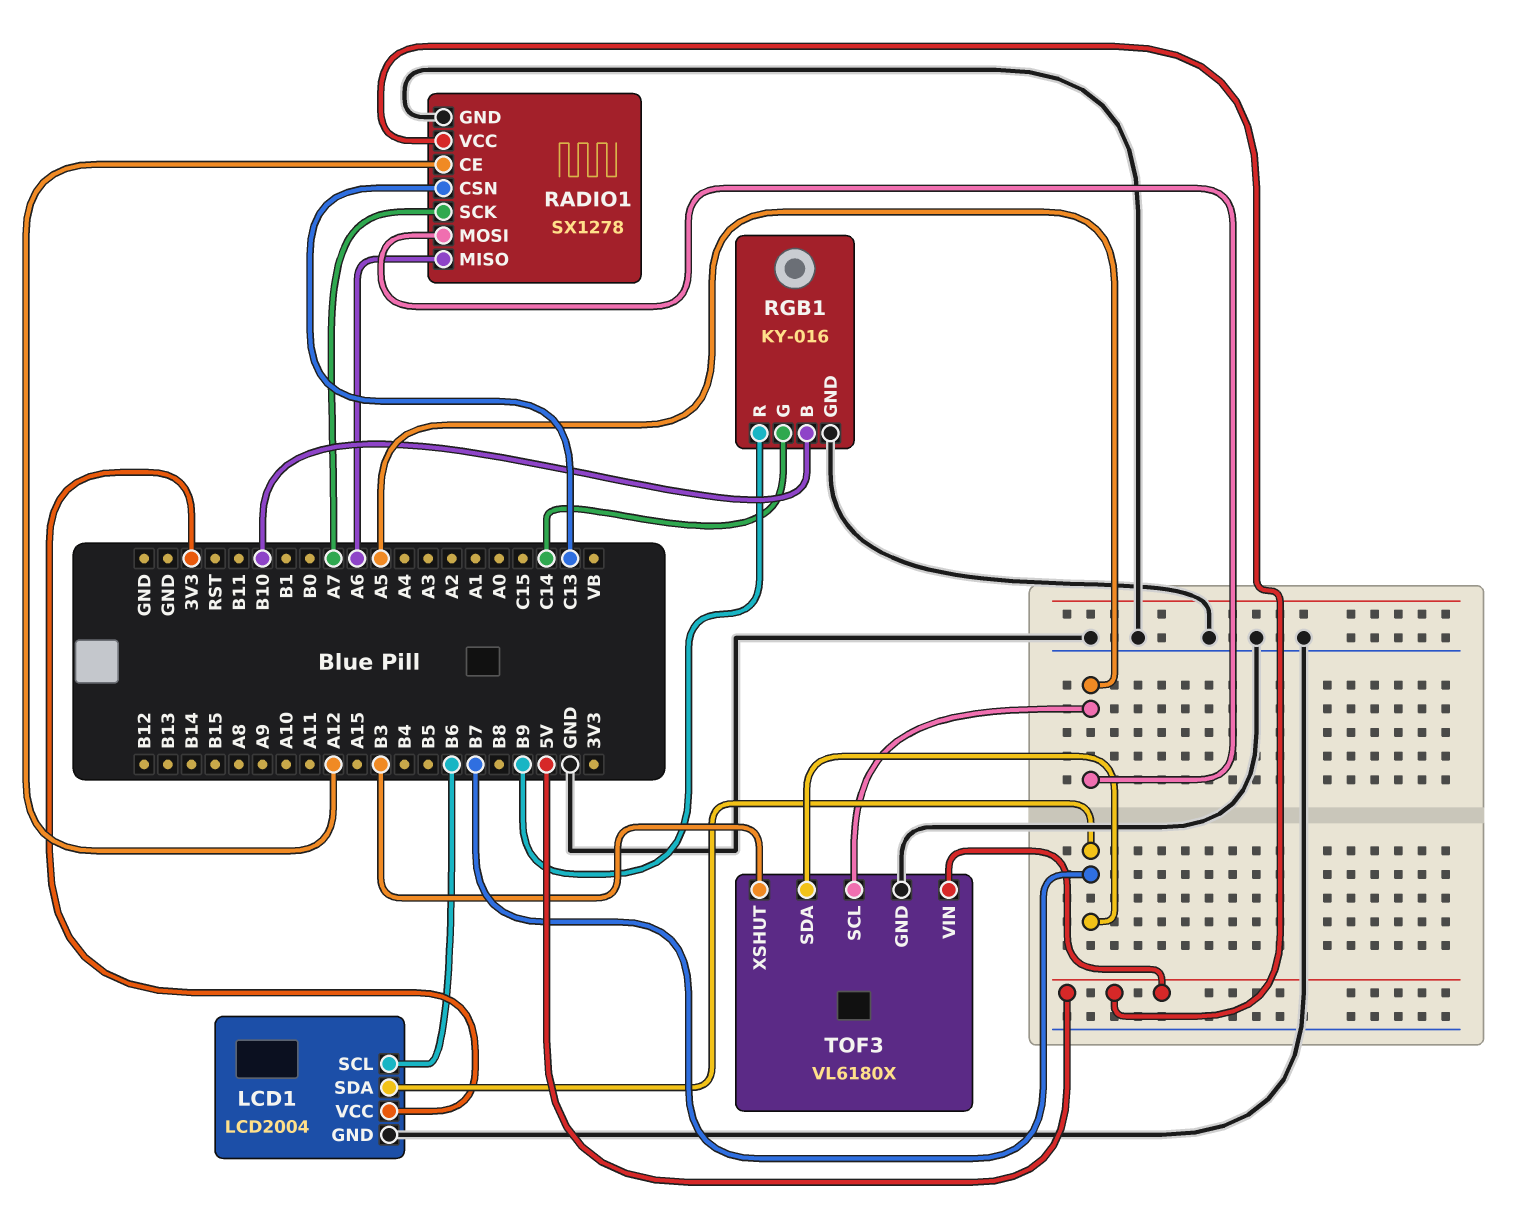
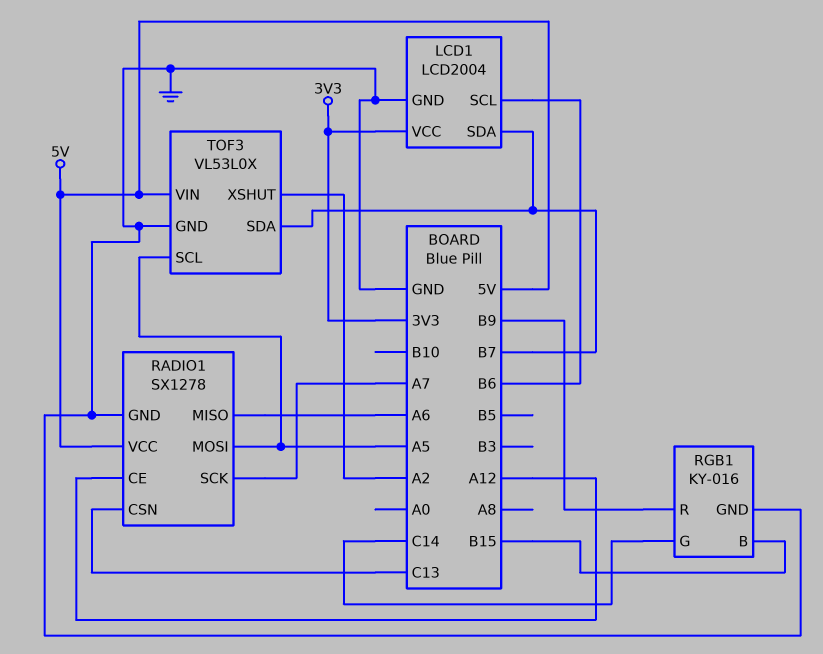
RGB1 pin B: B10 -> B15
TOF3: VL6180X -> VL53L0X
TOF3 pin XSHUT: B3 -> A2

